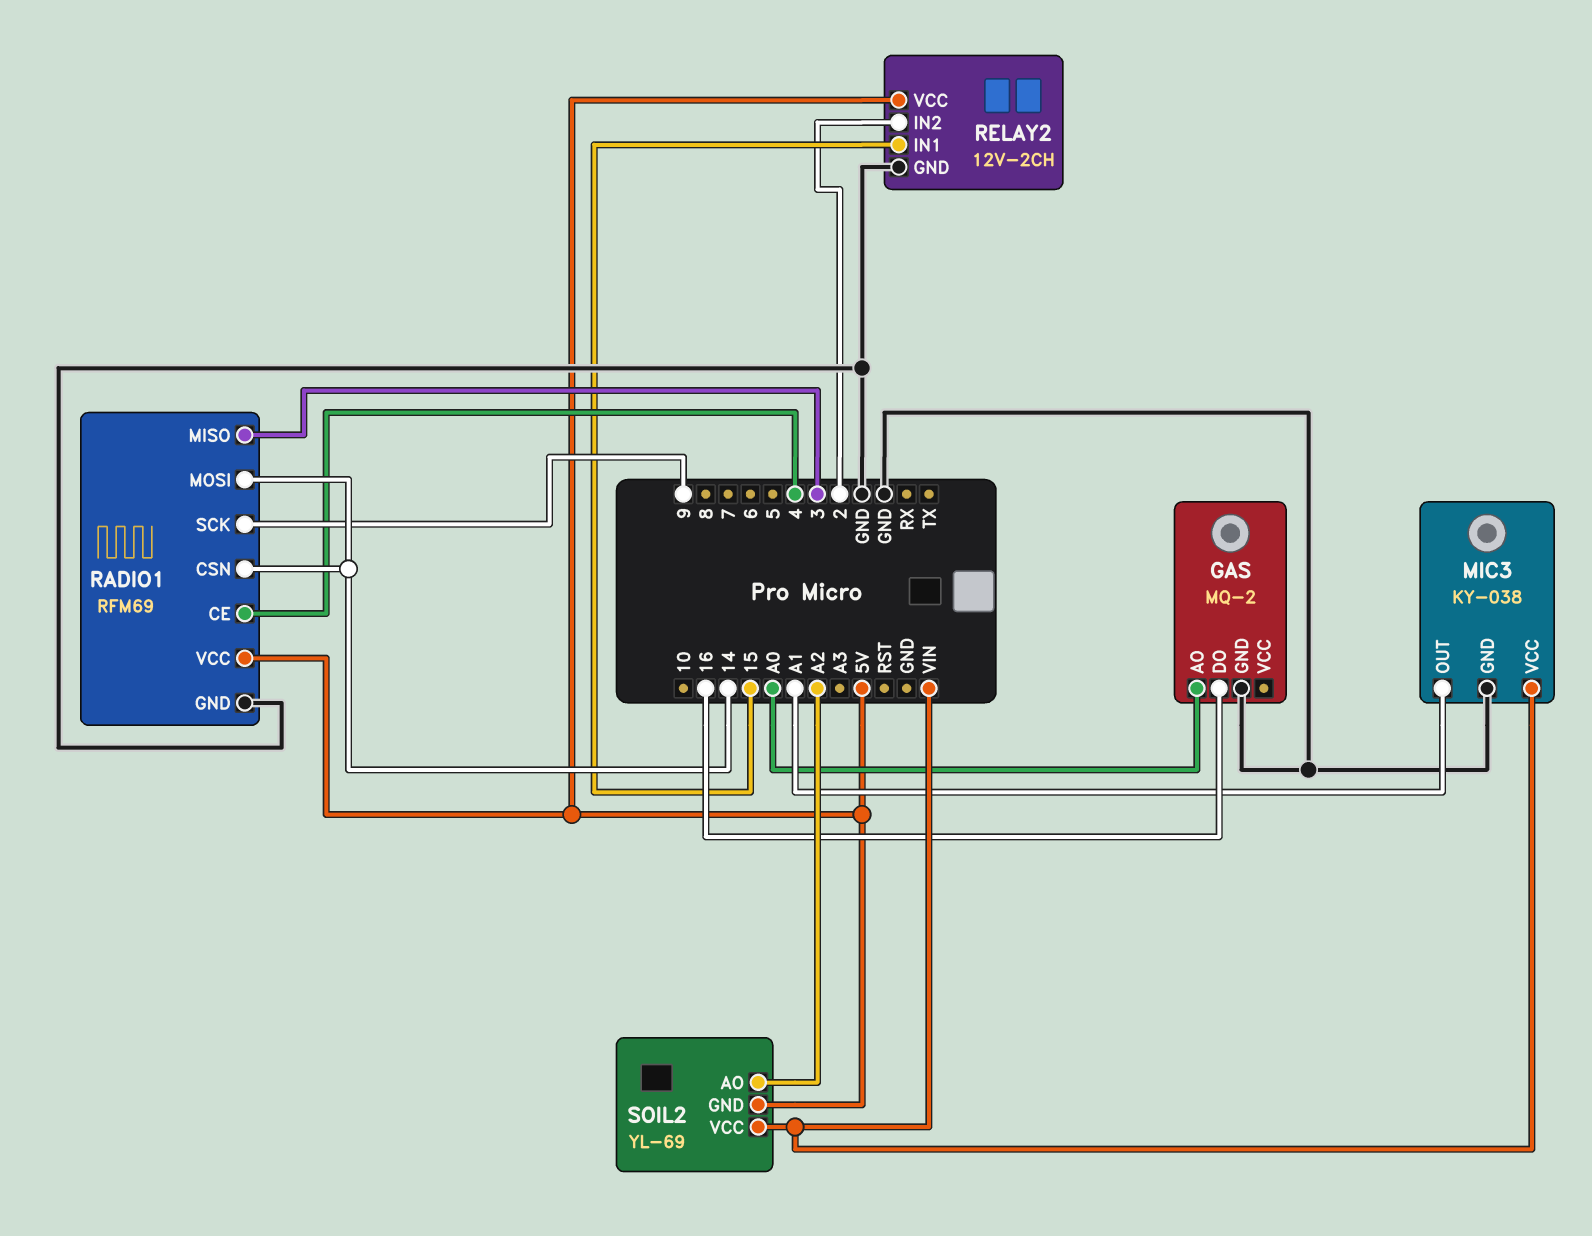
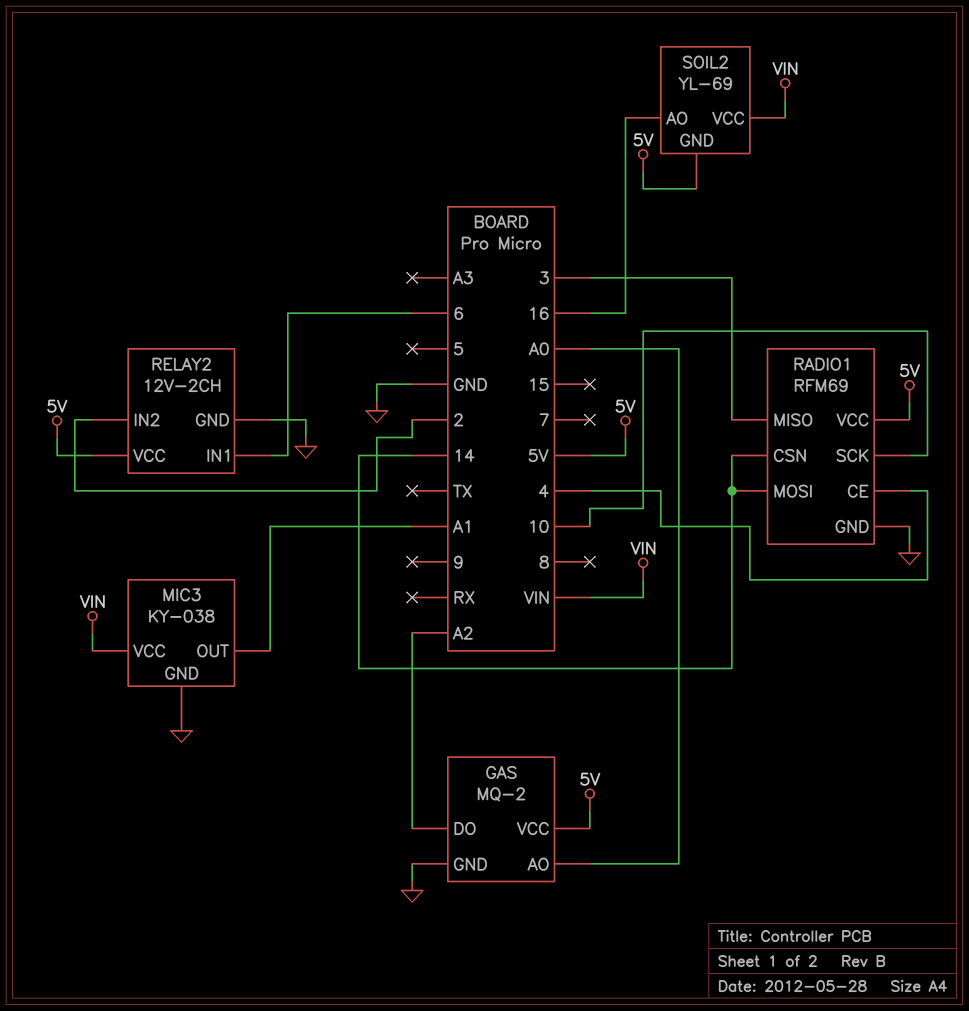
GAS pin DO: 16 -> A2
GAS pin VCC: none -> 5V
RADIO1 pin SCK: 9 -> 10
RELAY2 pin IN1: 15 -> 6
SOIL2 pin AO: A2 -> 16

